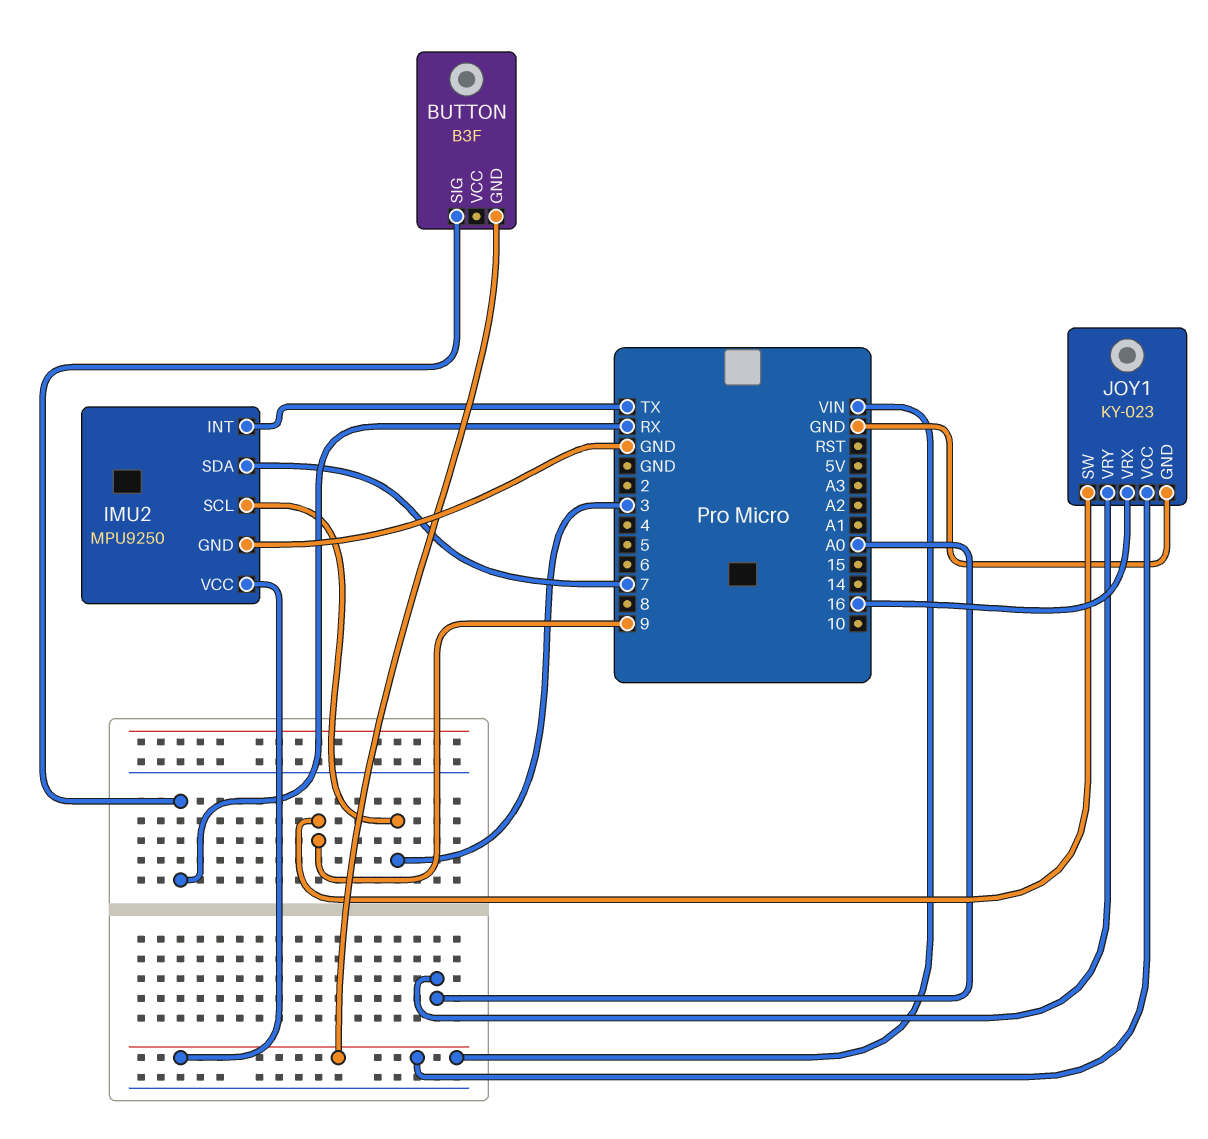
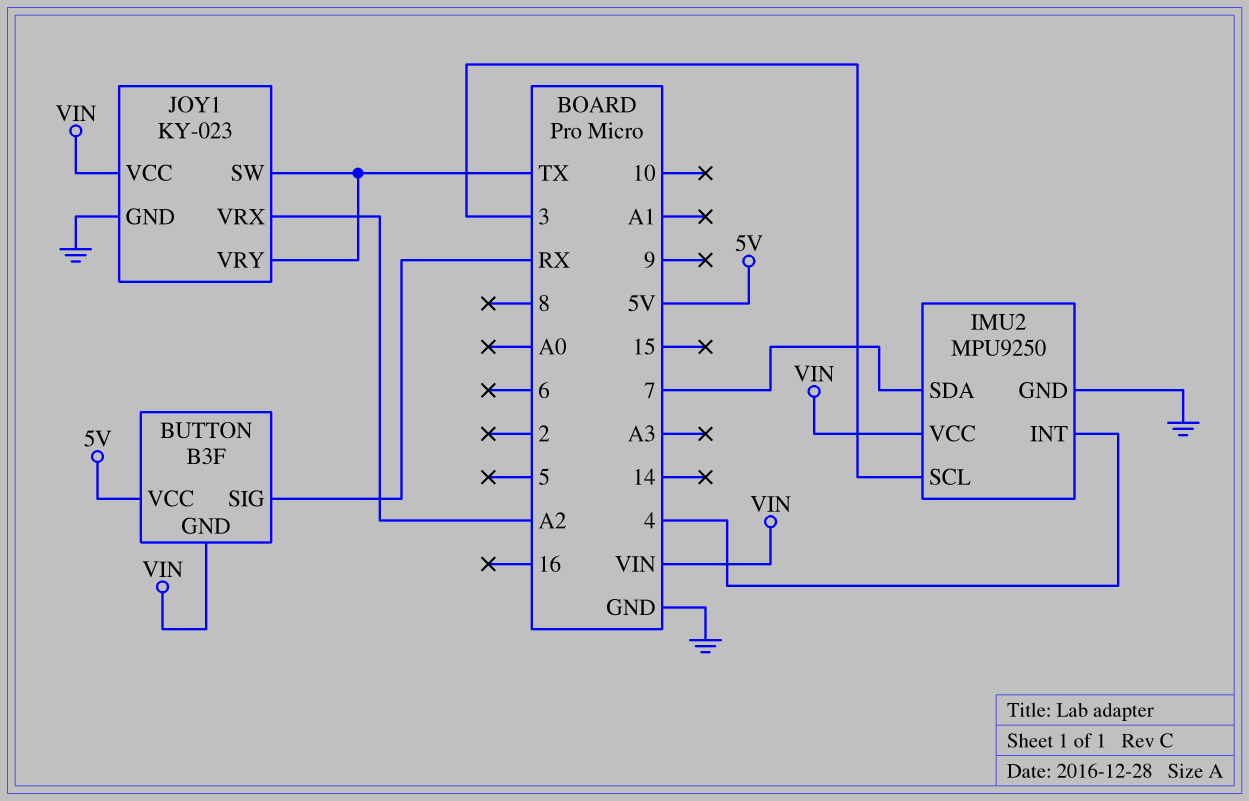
BUTTON pin VCC: none -> 5V
IMU2 pin INT: TX -> 4
JOY1 pin SW: 9 -> TX
JOY1 pin VRX: 16 -> A2
JOY1 pin VRY: A0 -> TX

